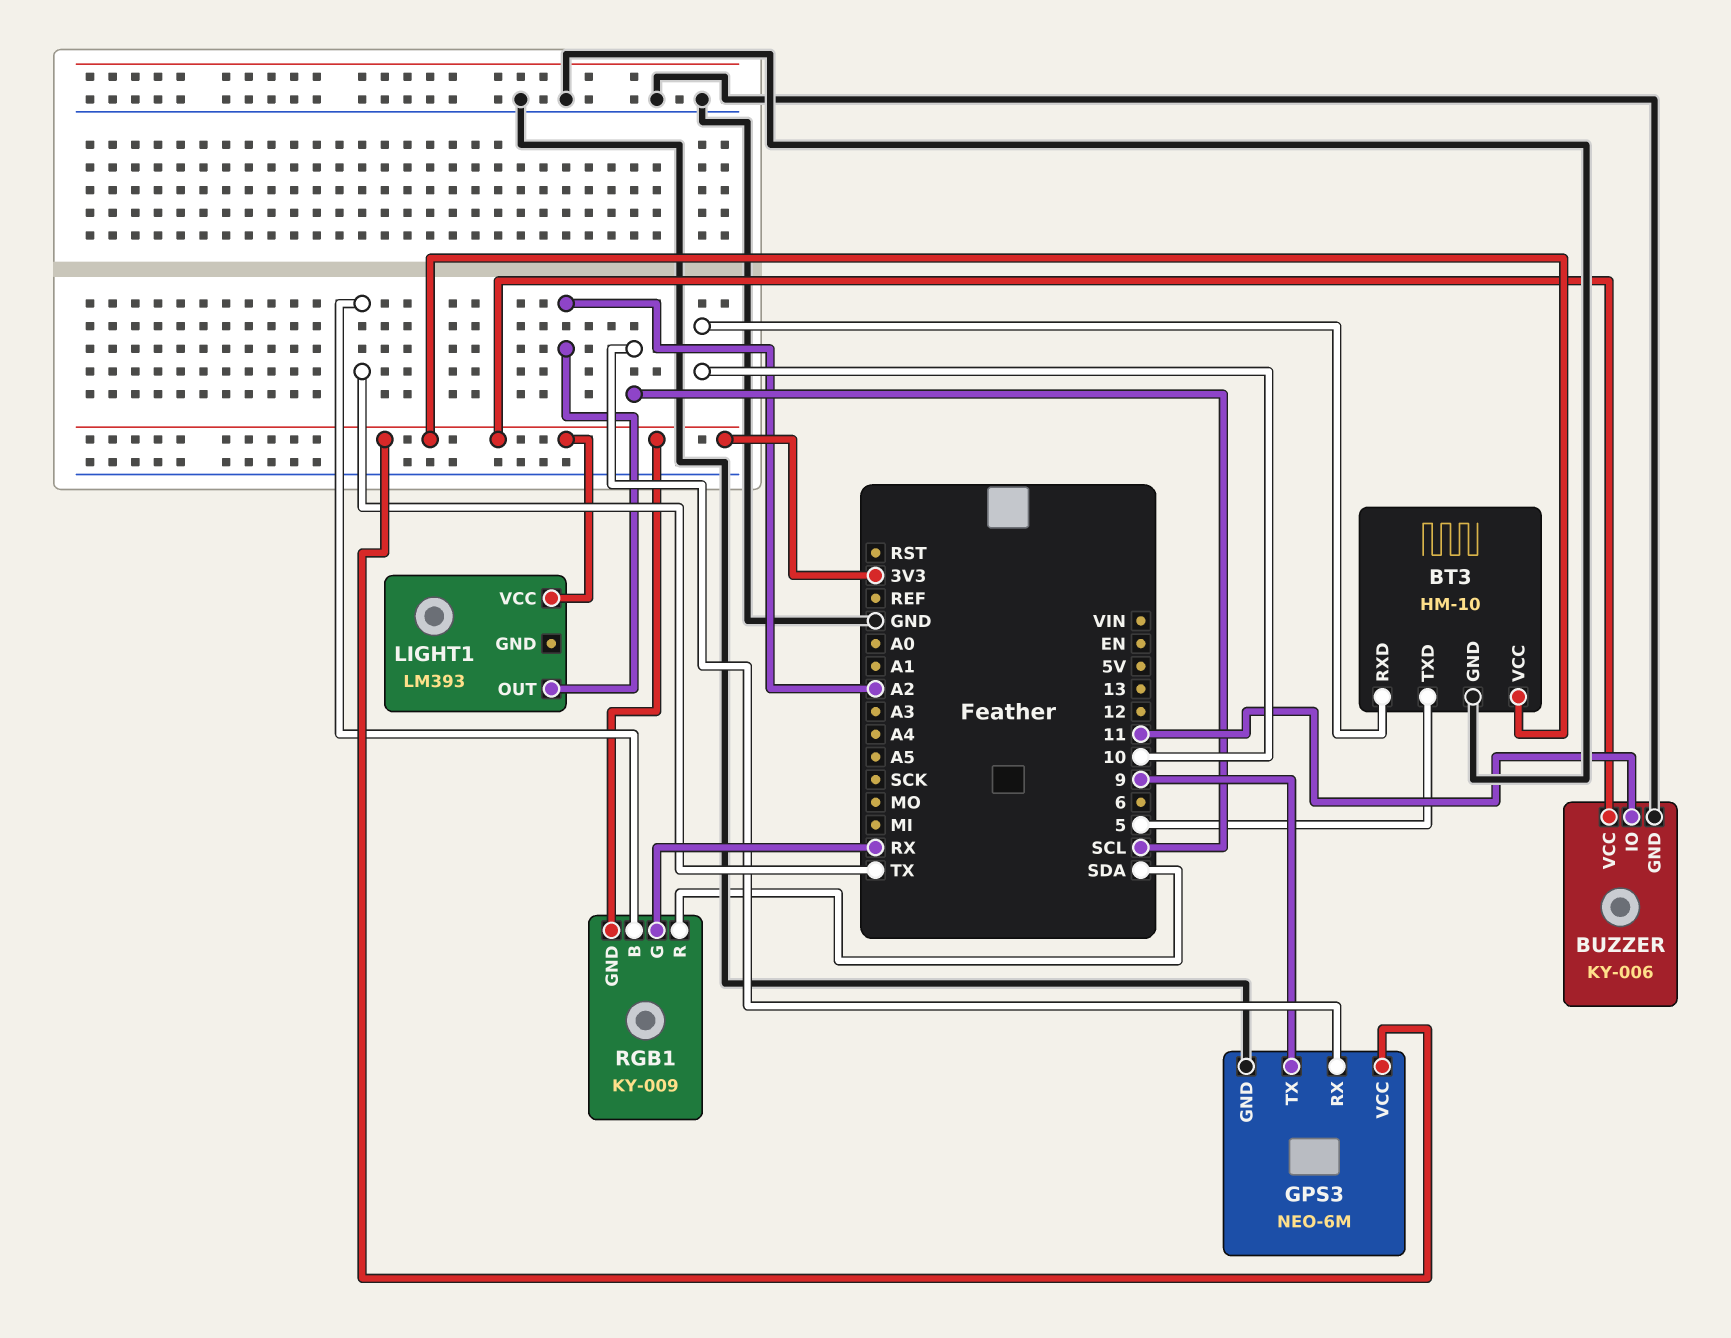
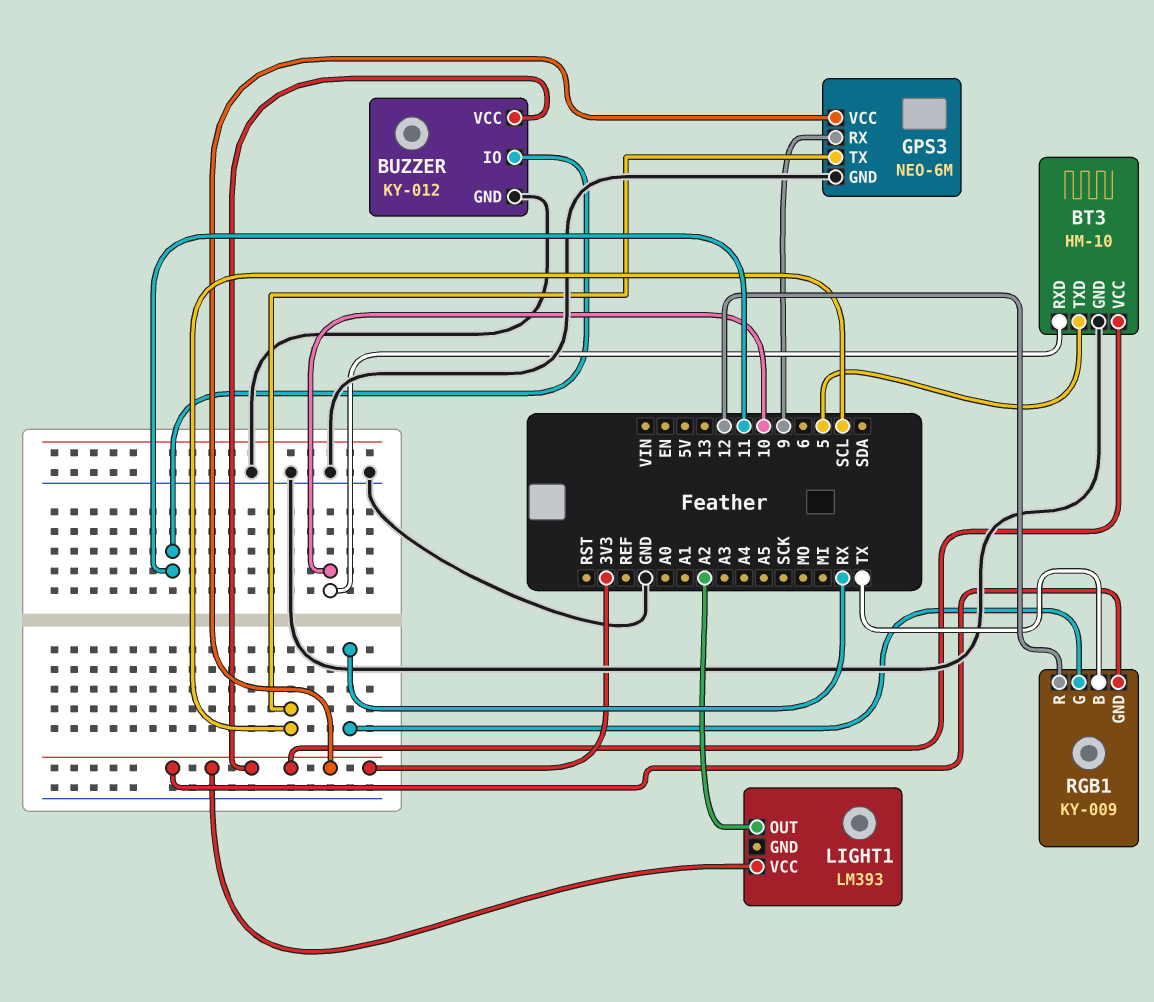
BUZZER: KY-006 -> KY-012
GPS3 pin RX: SCL -> 9
GPS3 pin TX: 9 -> SCL
RGB1 pin R: SDA -> 12

